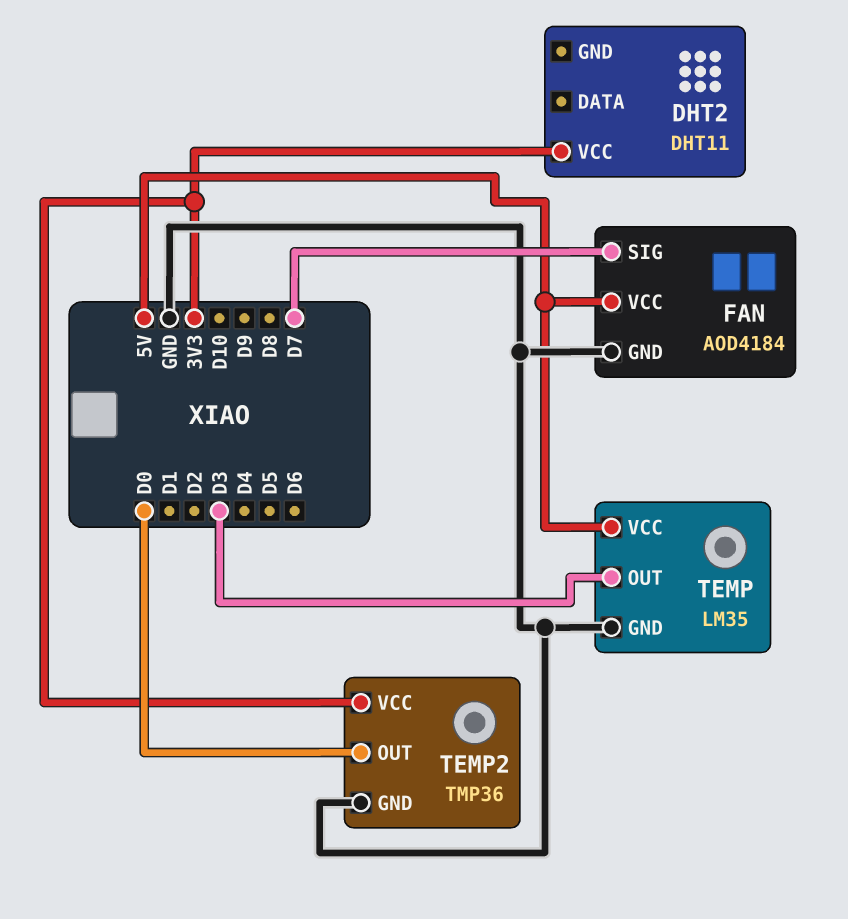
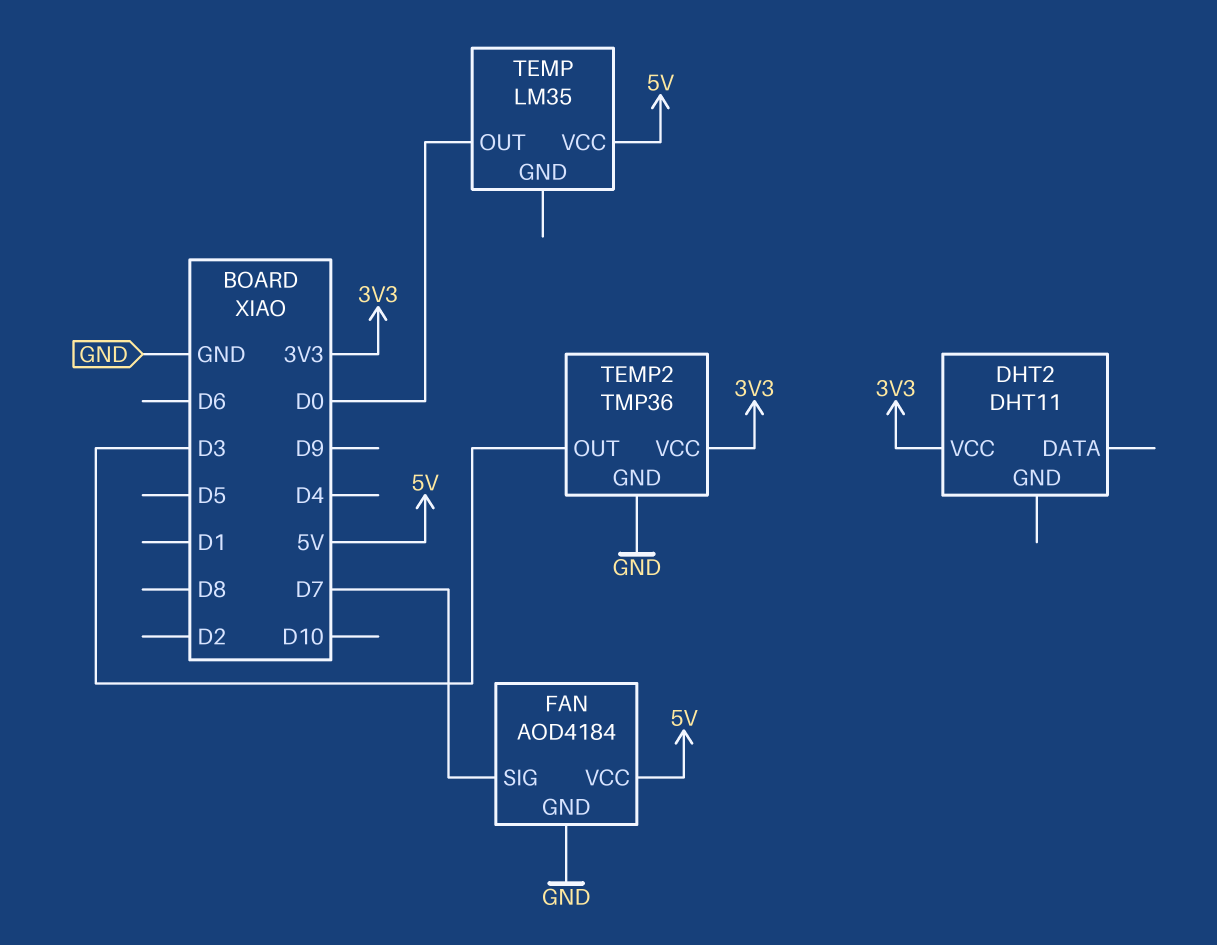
TEMP pin GND: GND -> none
TEMP pin OUT: D3 -> D0
TEMP2 pin OUT: D0 -> D3

